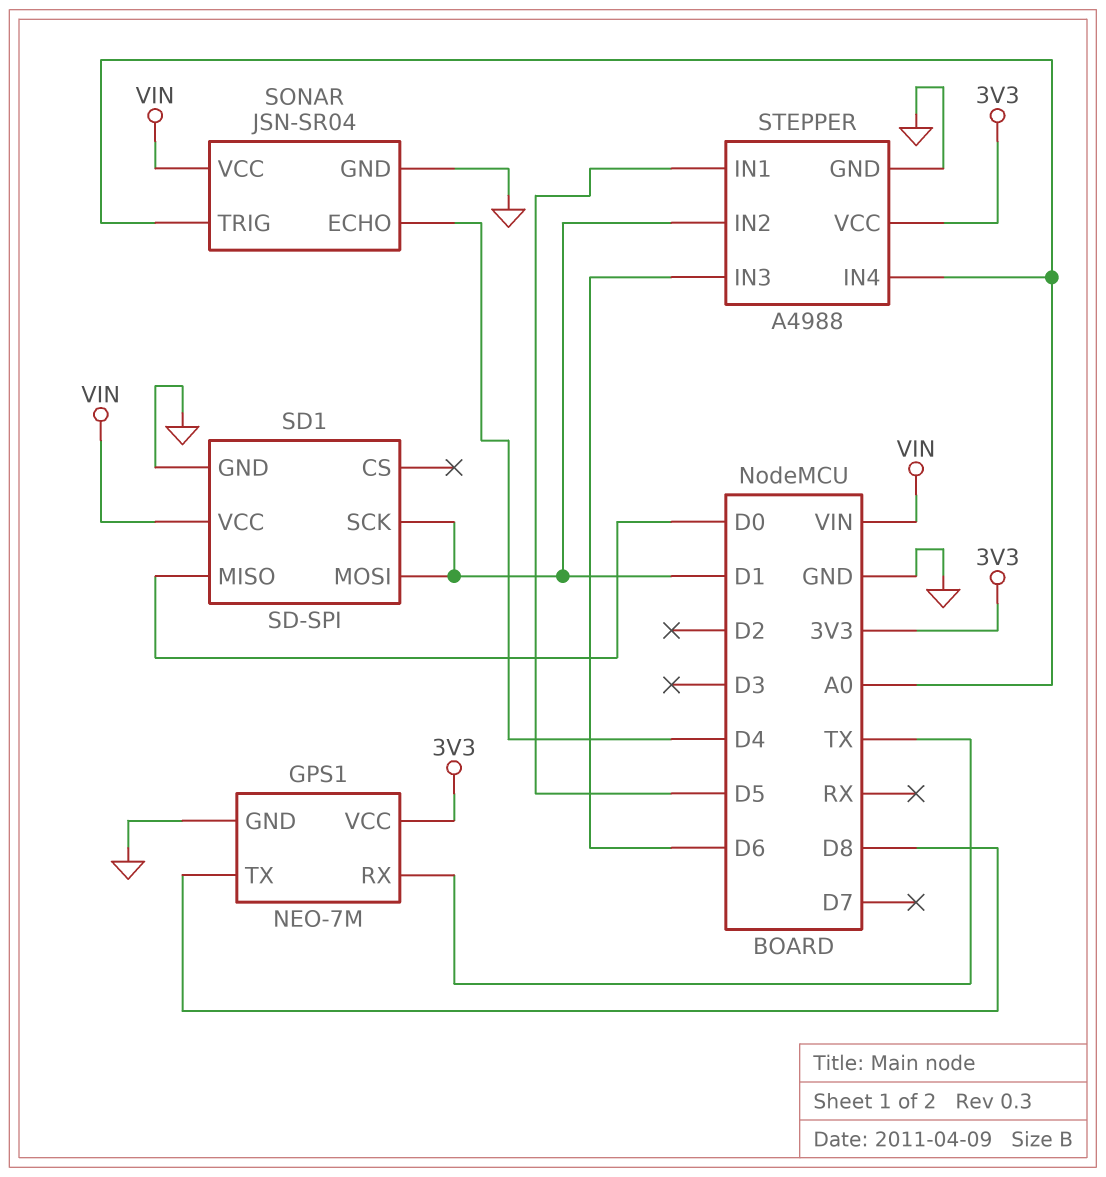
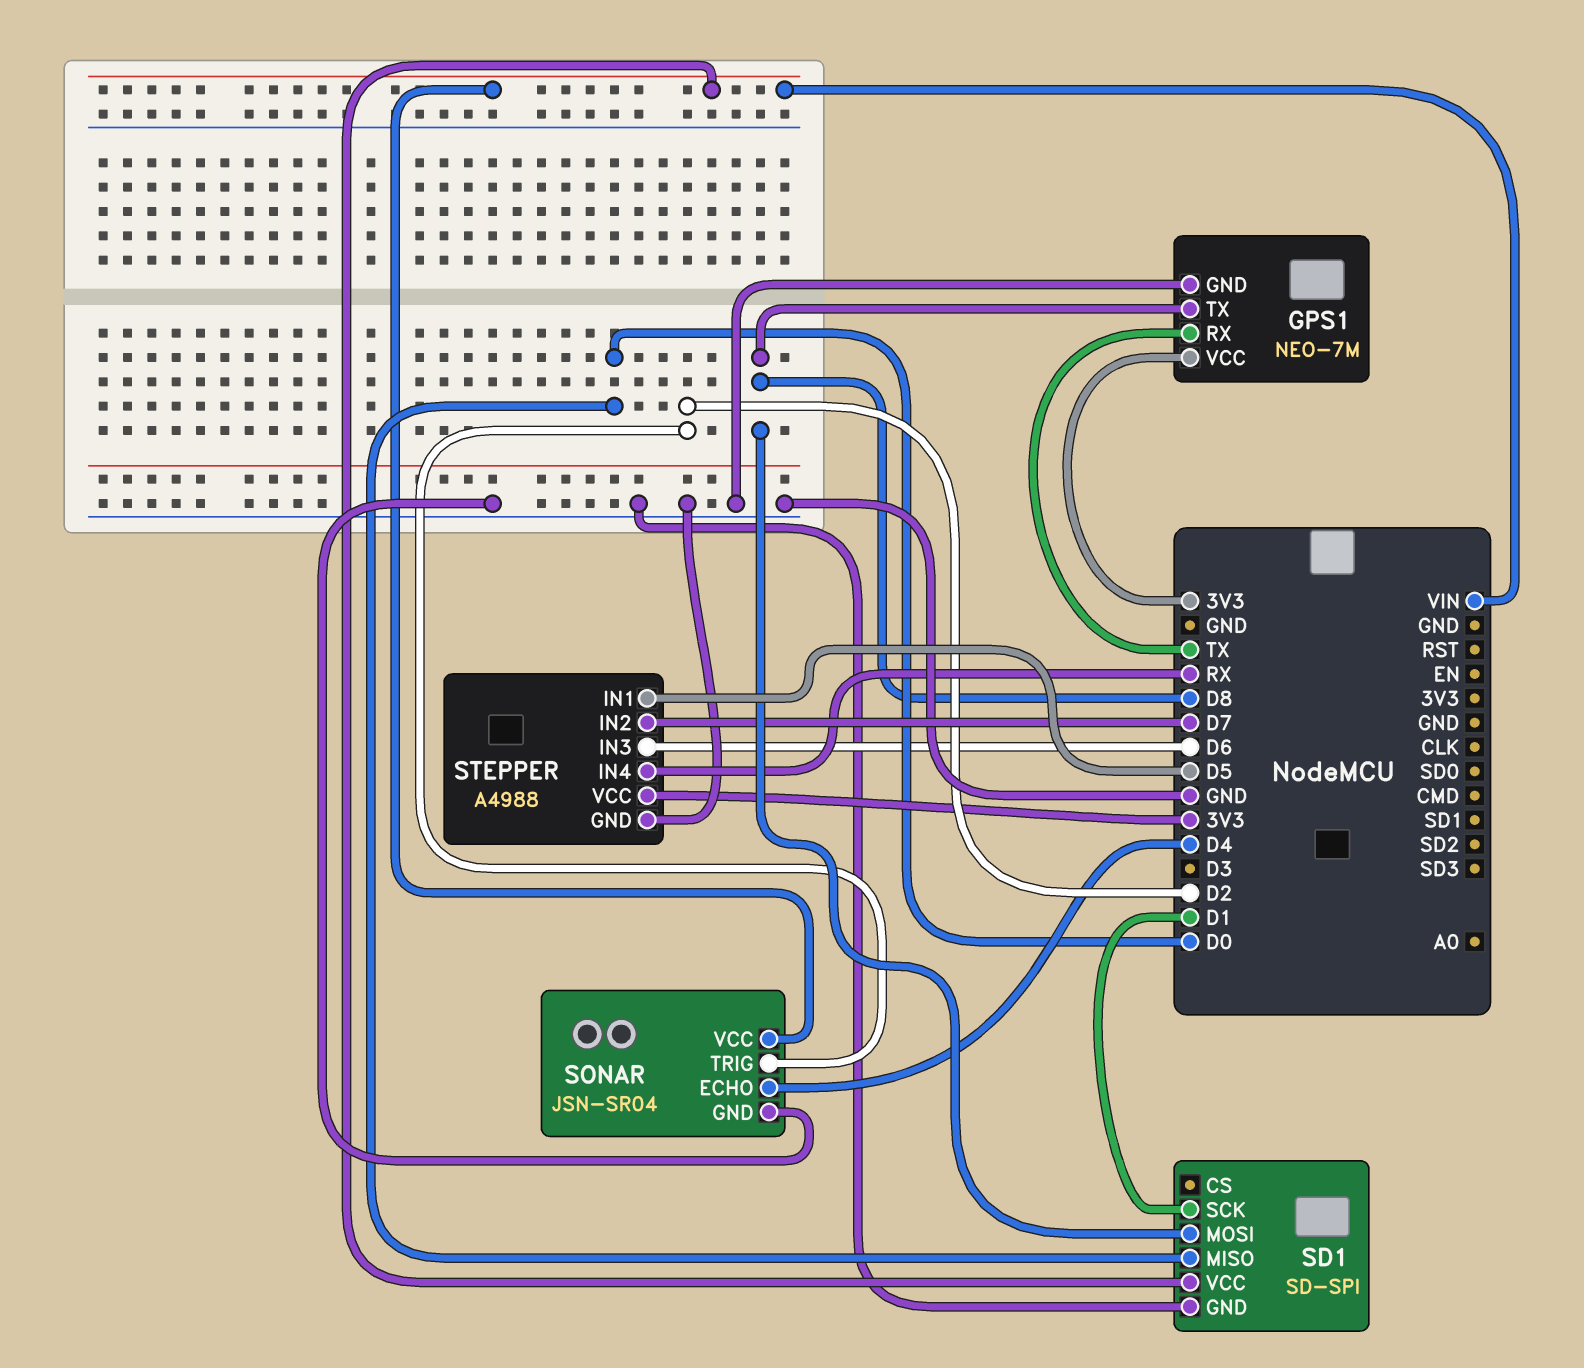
SD1 pin MOSI: D1 -> D8
SONAR pin TRIG: A0 -> D2
STEPPER pin IN2: D1 -> D7
STEPPER pin IN4: A0 -> RX

